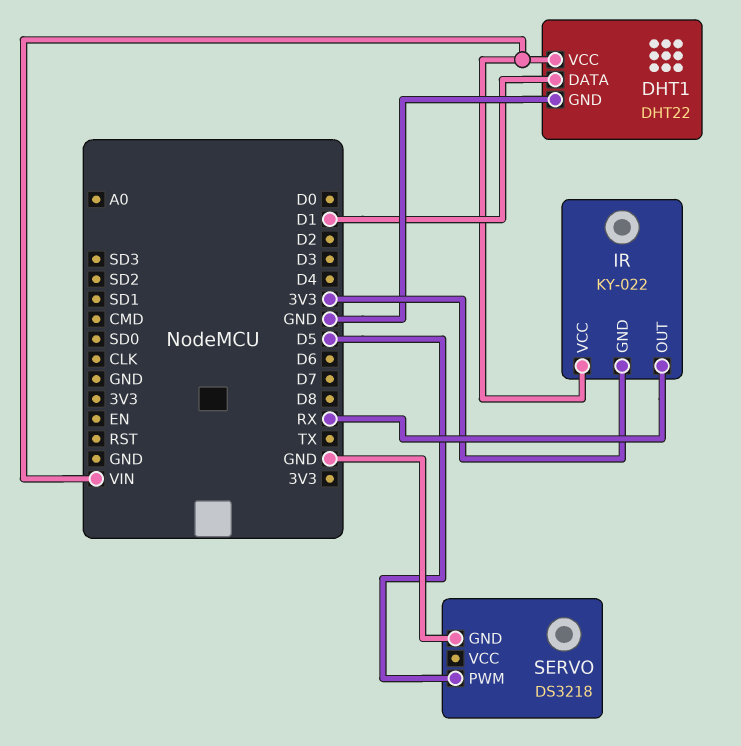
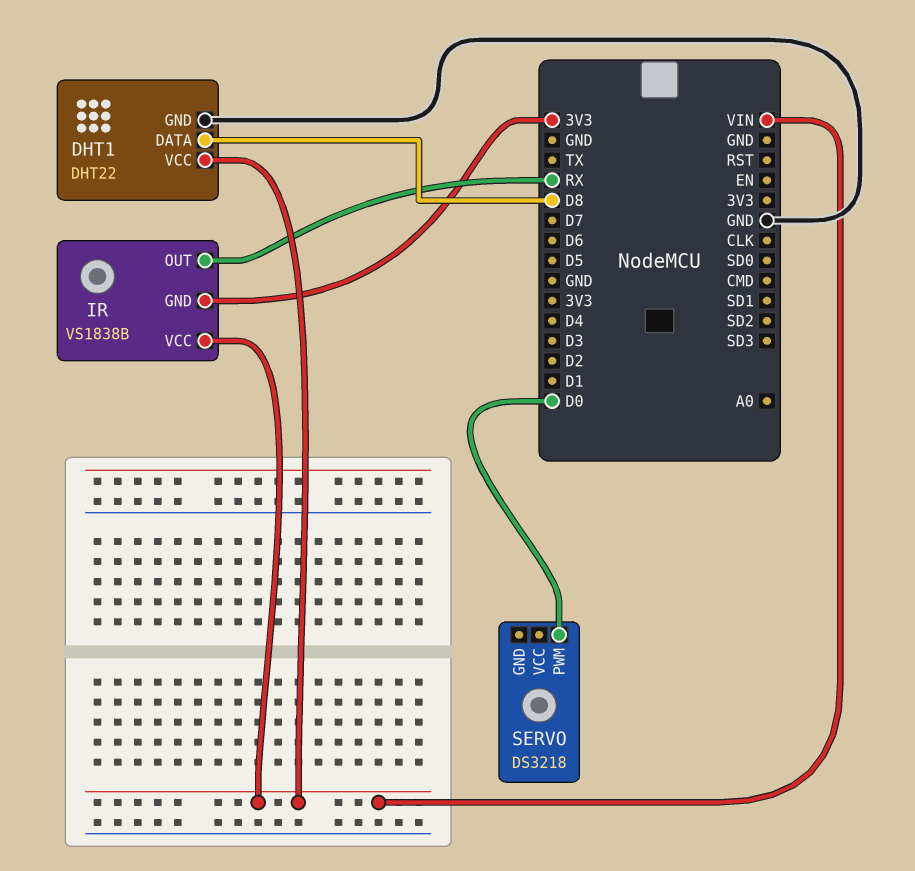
DHT1 pin DATA: D1 -> D8
IR: KY-022 -> VS1838B
SERVO pin GND: GND -> none
SERVO pin PWM: D5 -> D0

